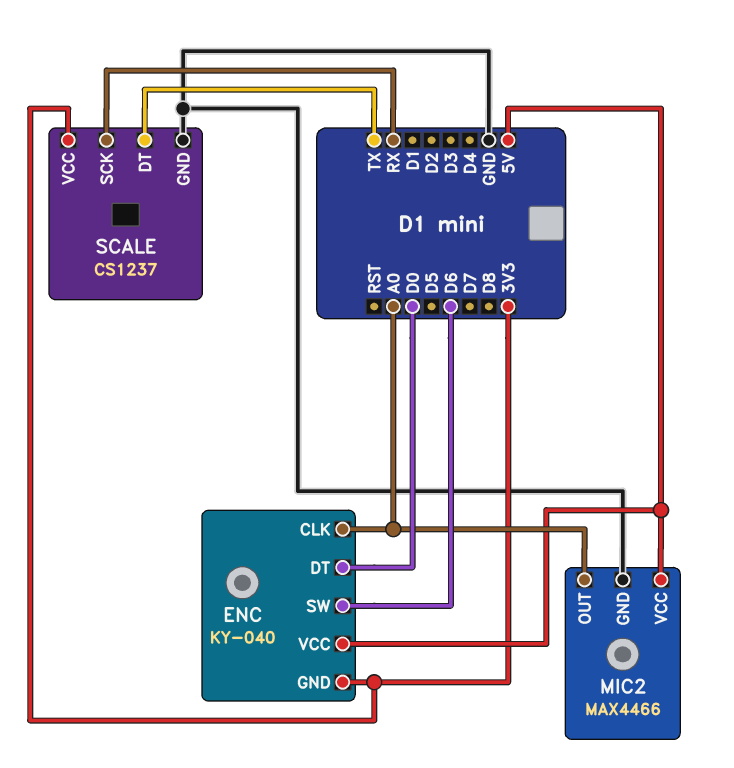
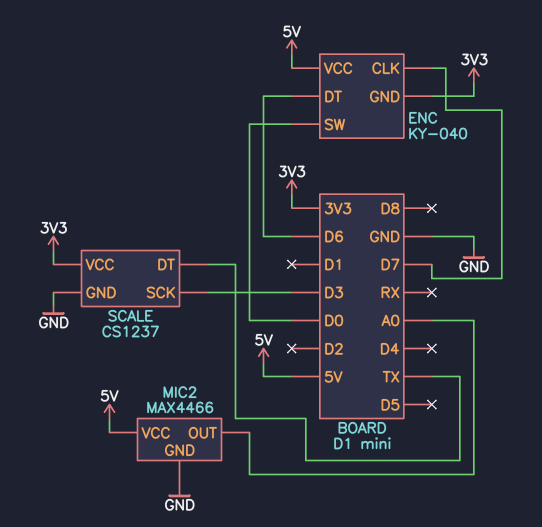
ENC pin CLK: A0 -> D7
ENC pin DT: D0 -> D6
ENC pin SW: D6 -> D0
SCALE pin SCK: RX -> D3

